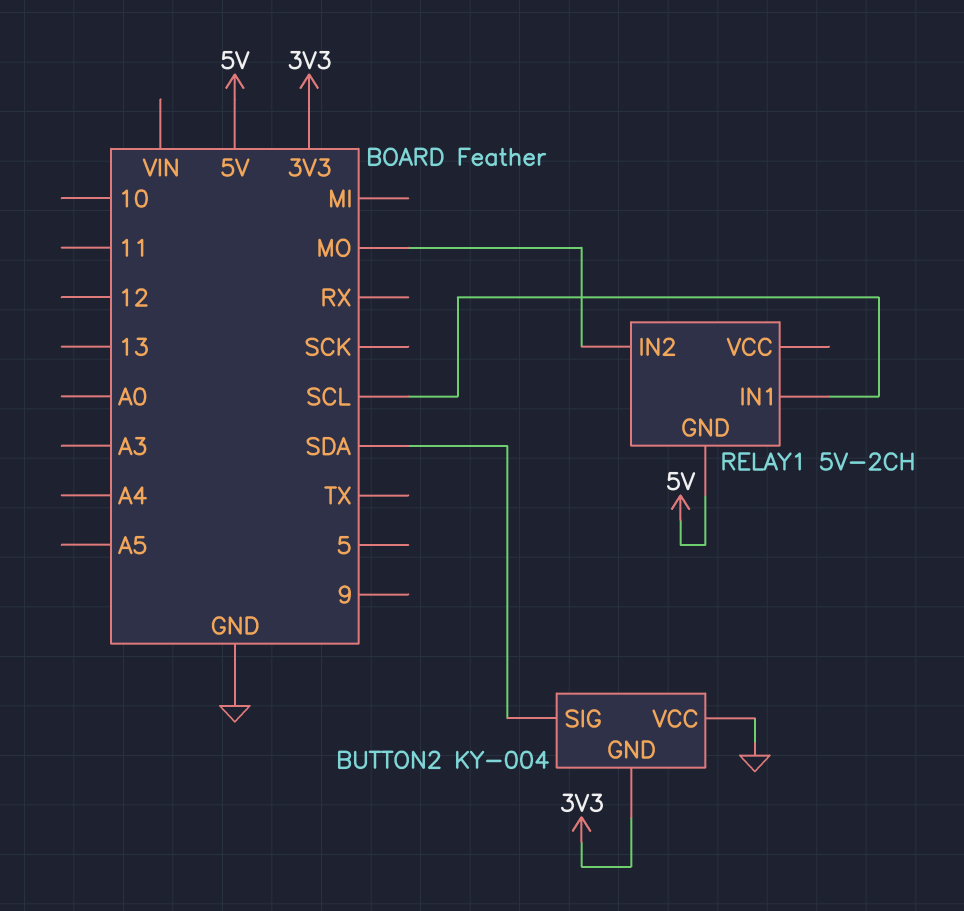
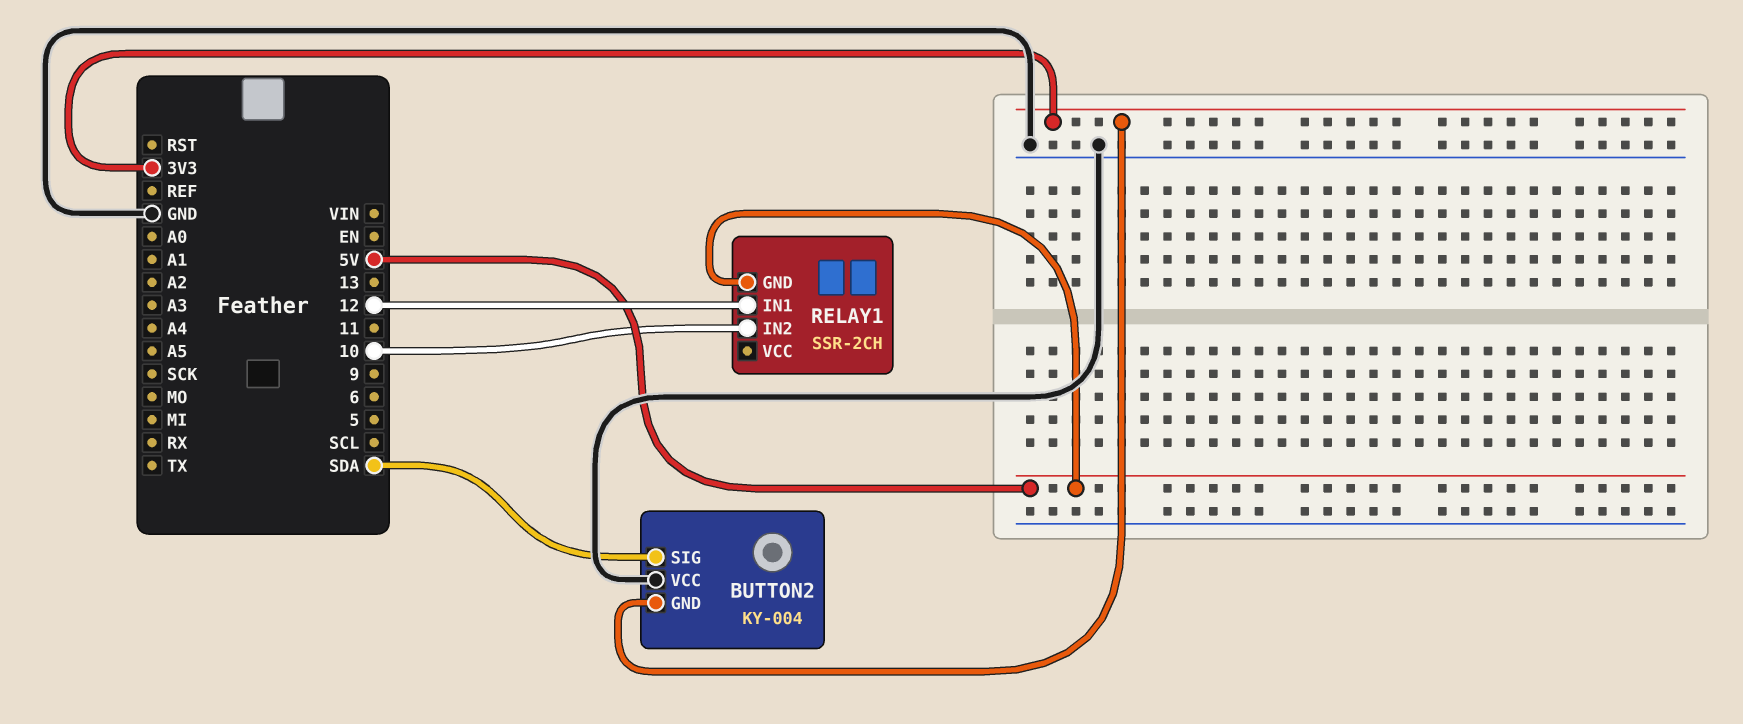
RELAY1: 5V-2CH -> SSR-2CH
RELAY1 pin IN1: SCL -> 12
RELAY1 pin IN2: MO -> 10

